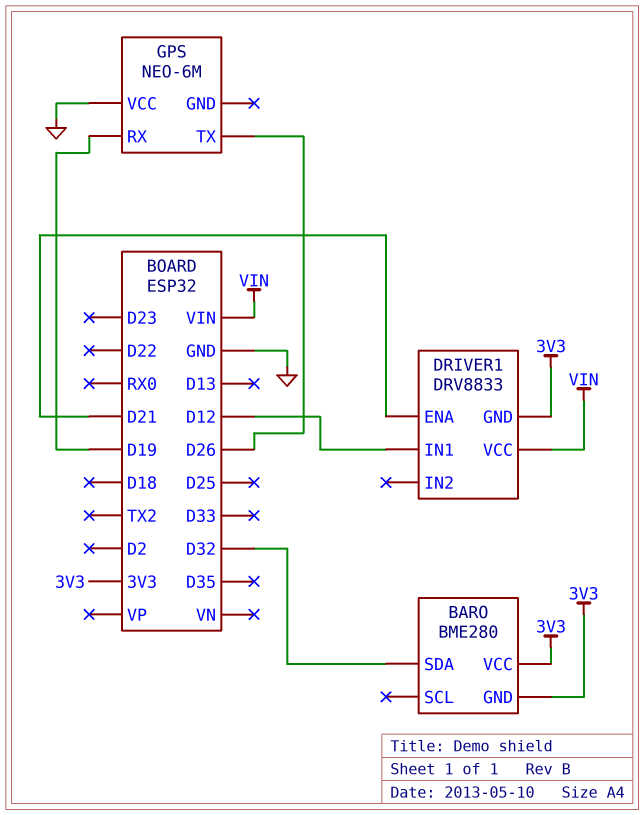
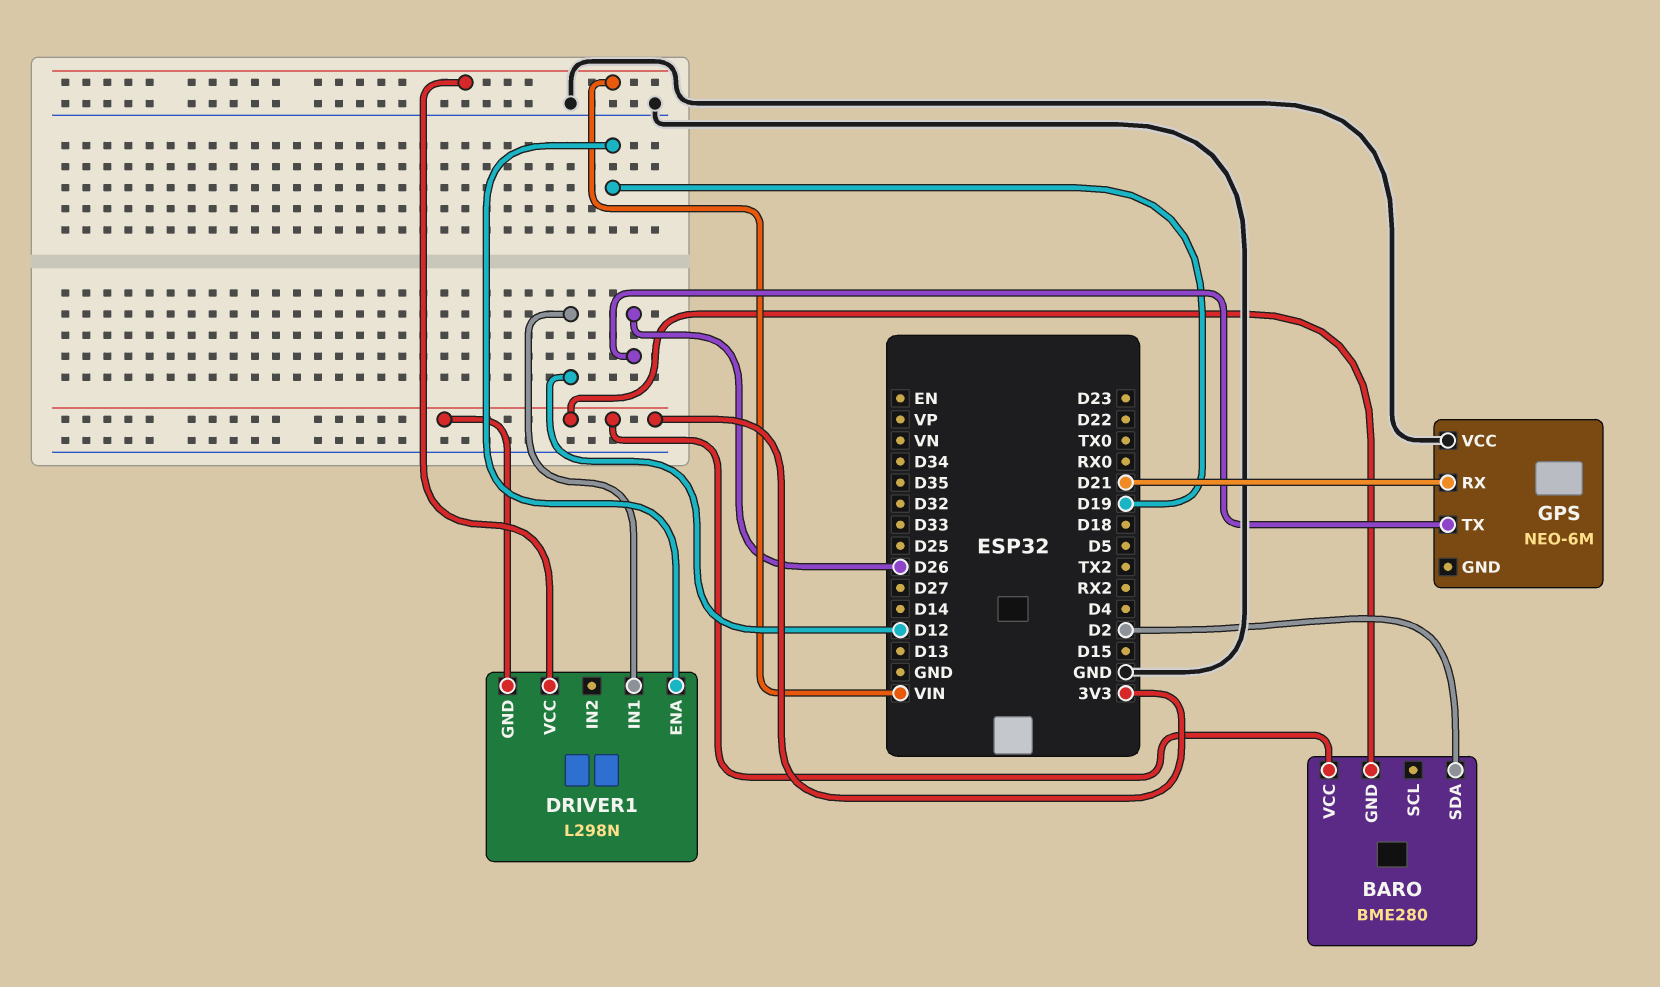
BARO pin SDA: D32 -> D2
DRIVER1: DRV8833 -> L298N
DRIVER1 pin ENA: D21 -> D19
GPS pin RX: D19 -> D21

